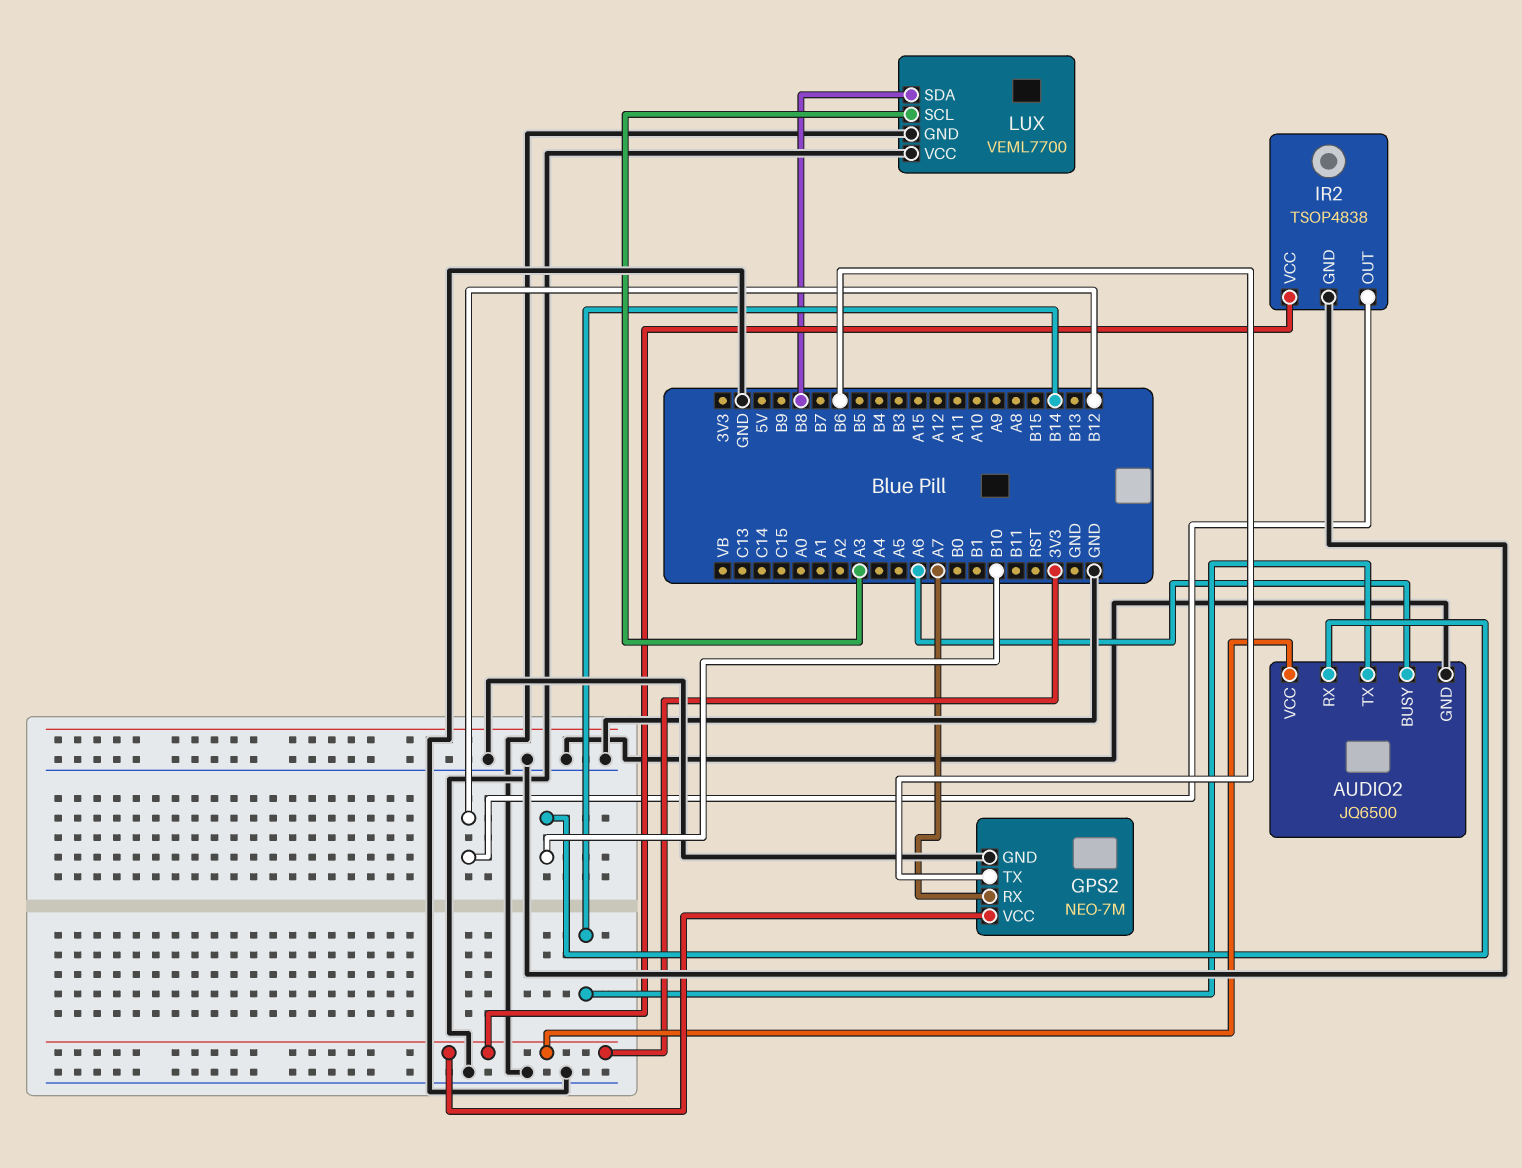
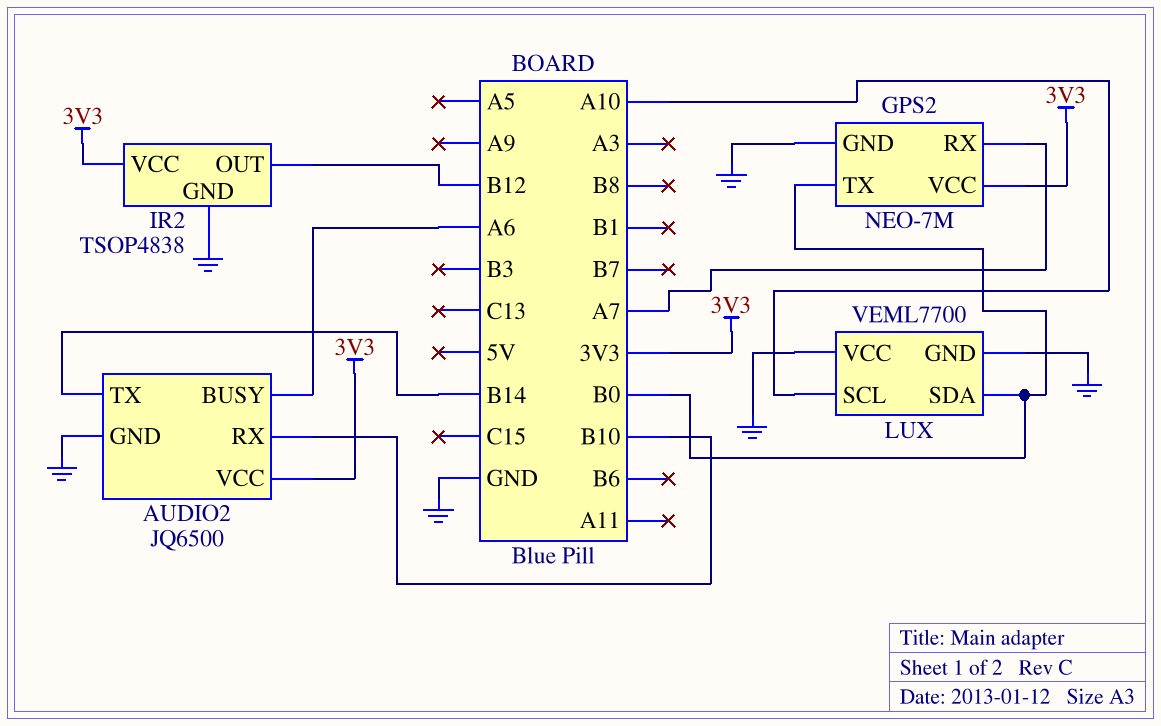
GPS2 pin TX: B6 -> B0
LUX pin SCL: A3 -> A10
LUX pin SDA: B8 -> B0

